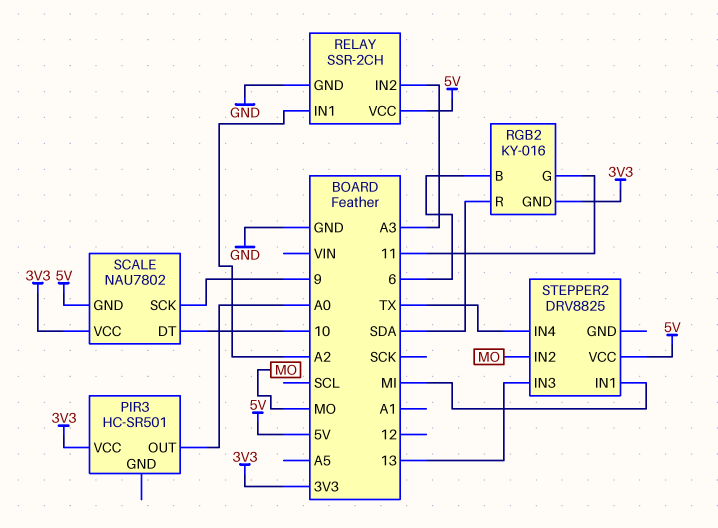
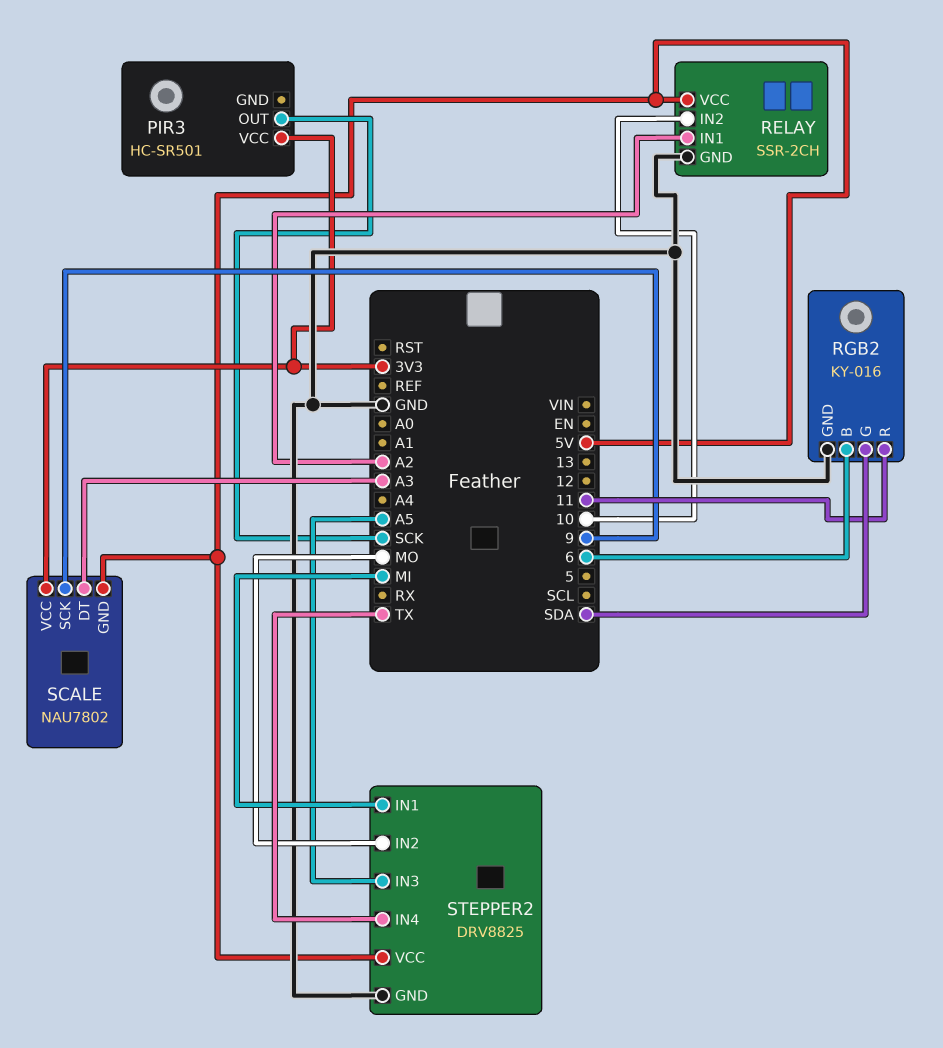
PIR3 pin OUT: A0 -> SCK
RELAY pin IN2: A3 -> 10
RGB2 pin G: 11 -> SDA
RGB2 pin GND: 3V3 -> GND
RGB2 pin R: SDA -> 11
SCALE pin DT: 10 -> A3
STEPPER2 pin GND: none -> GND
STEPPER2 pin IN3: 13 -> A5

